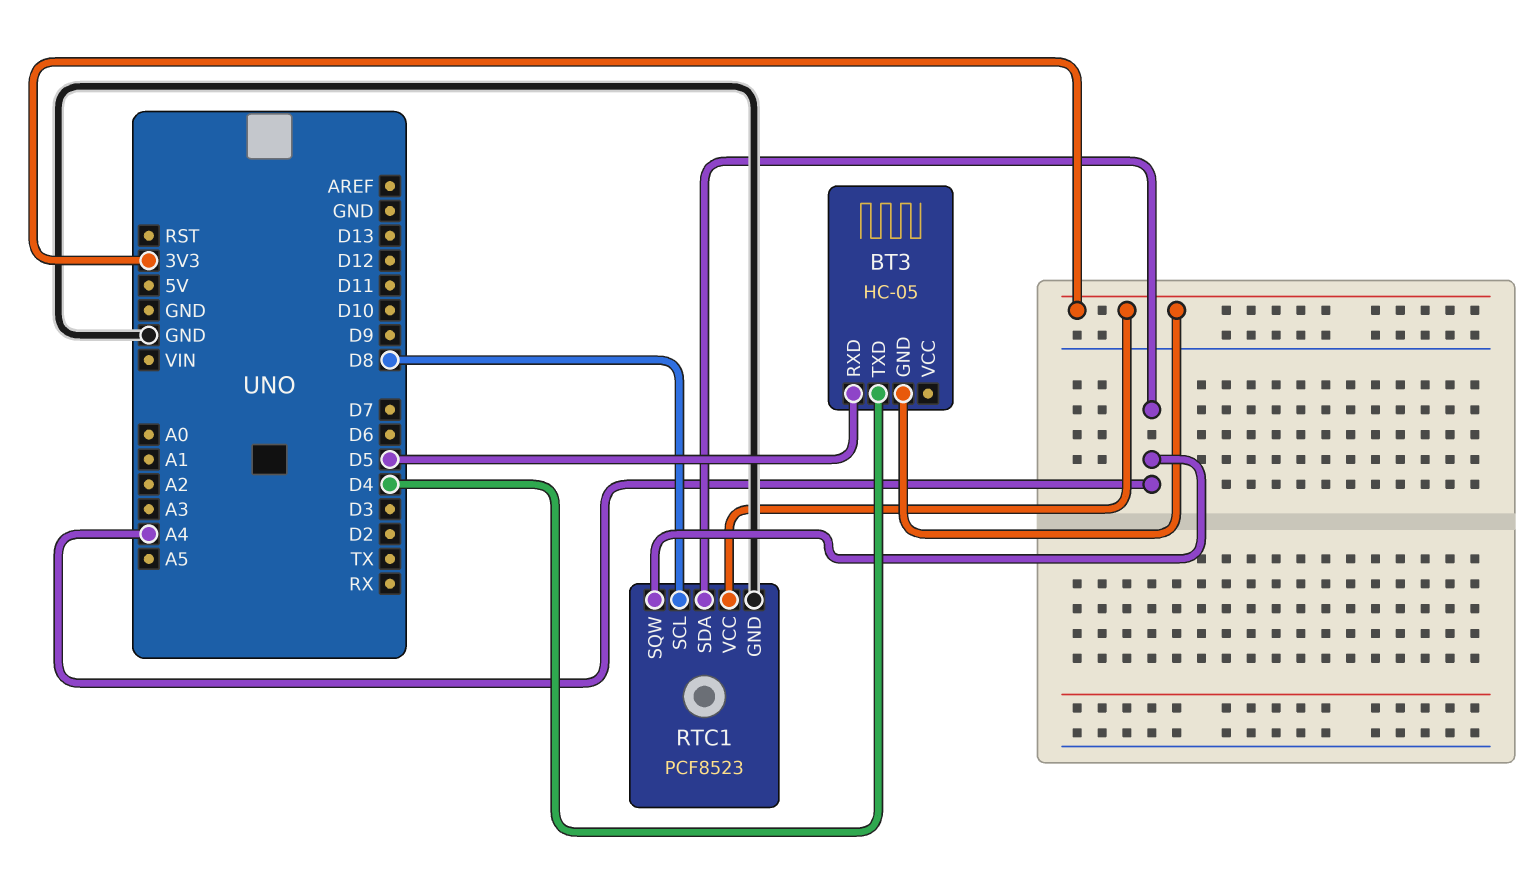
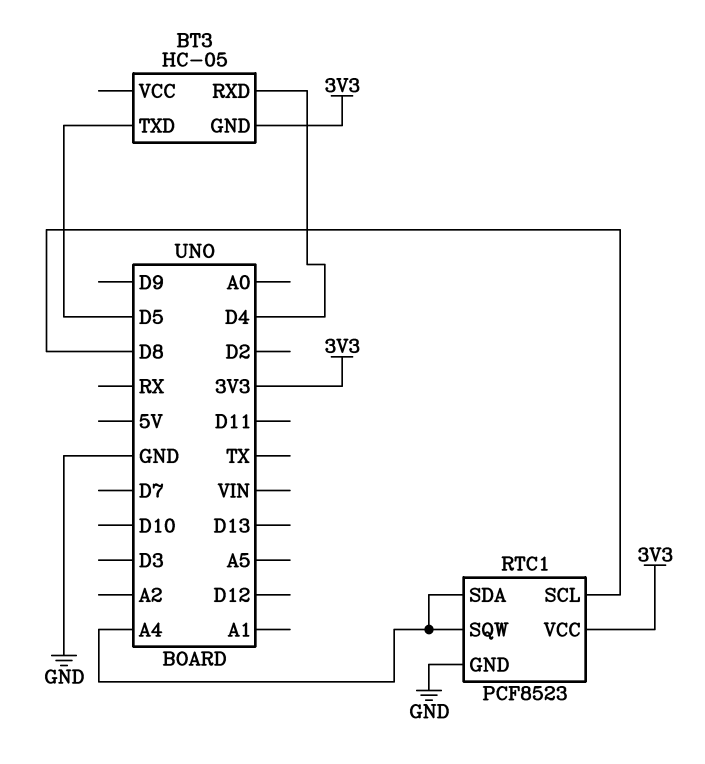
BT3 pin RXD: D5 -> D4
BT3 pin TXD: D4 -> D5

